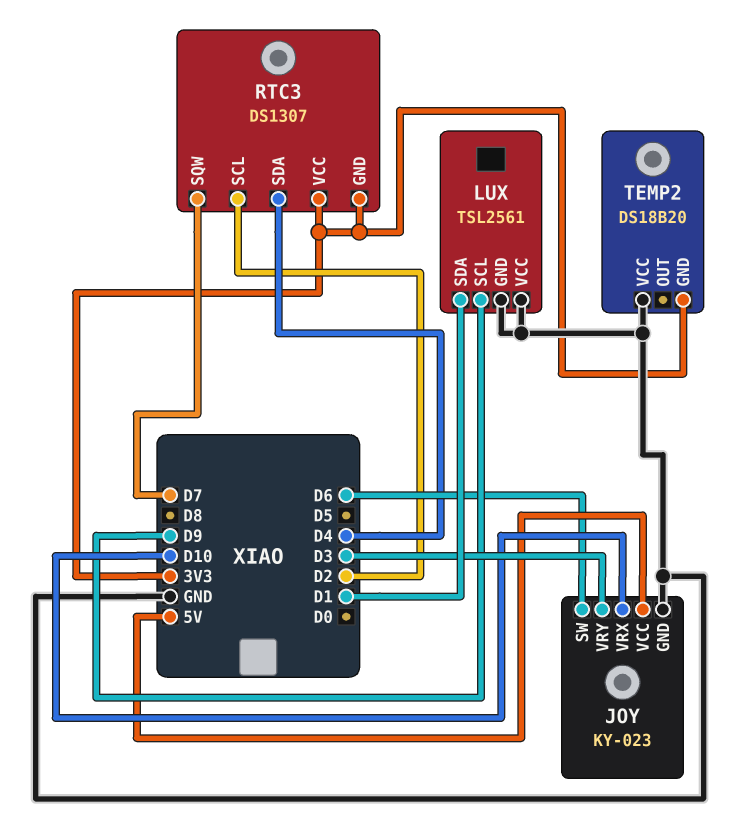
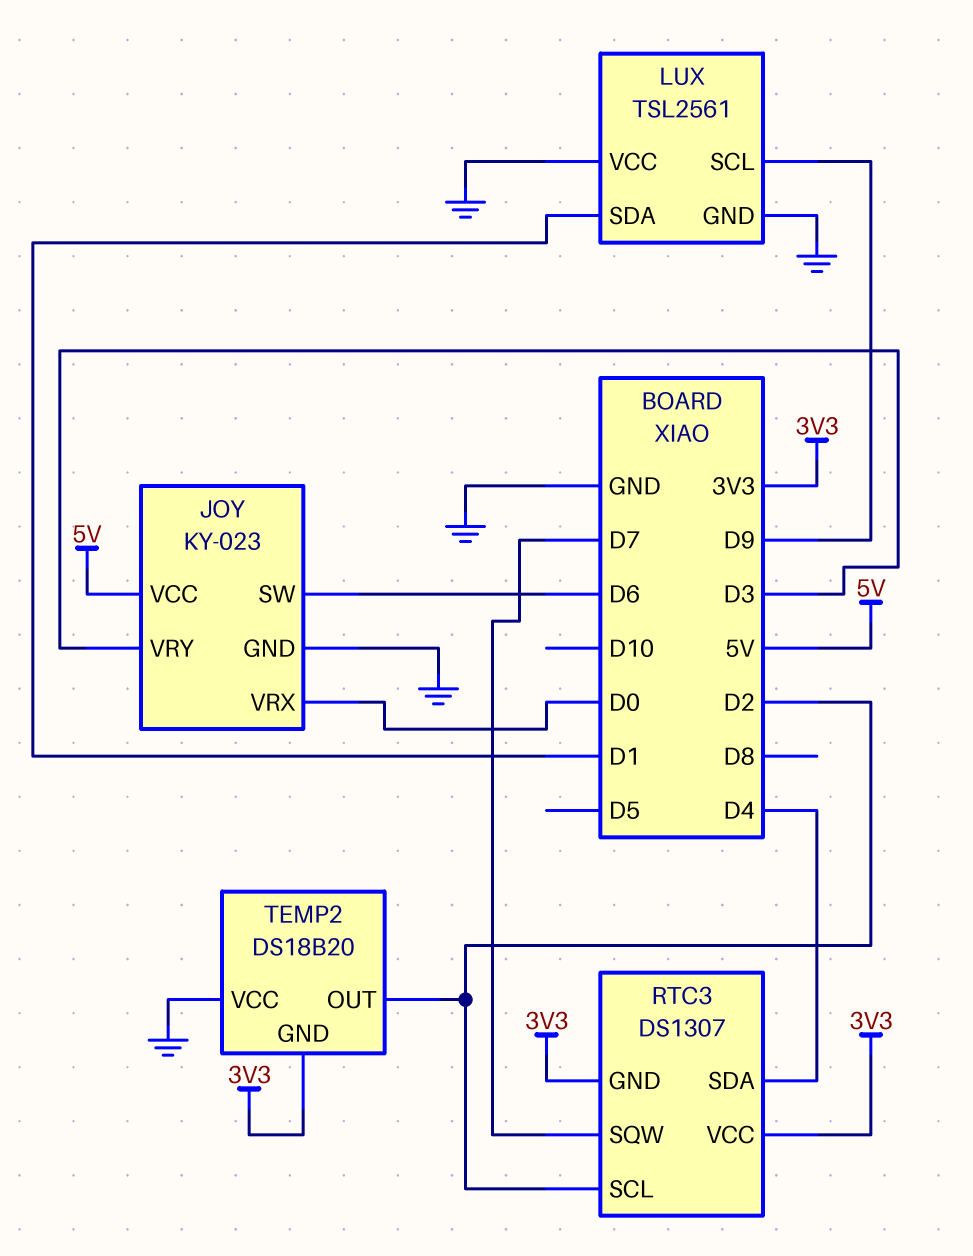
JOY pin VRX: D10 -> D0
TEMP2 pin OUT: none -> D2

